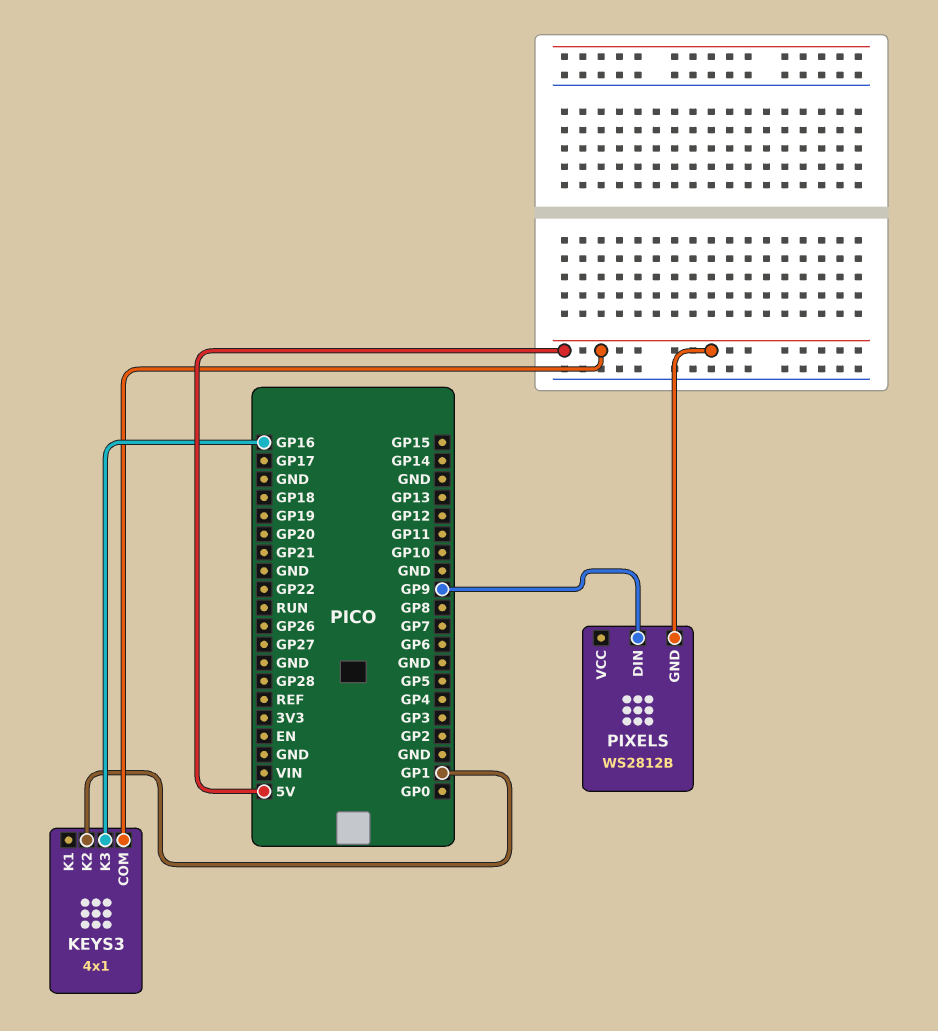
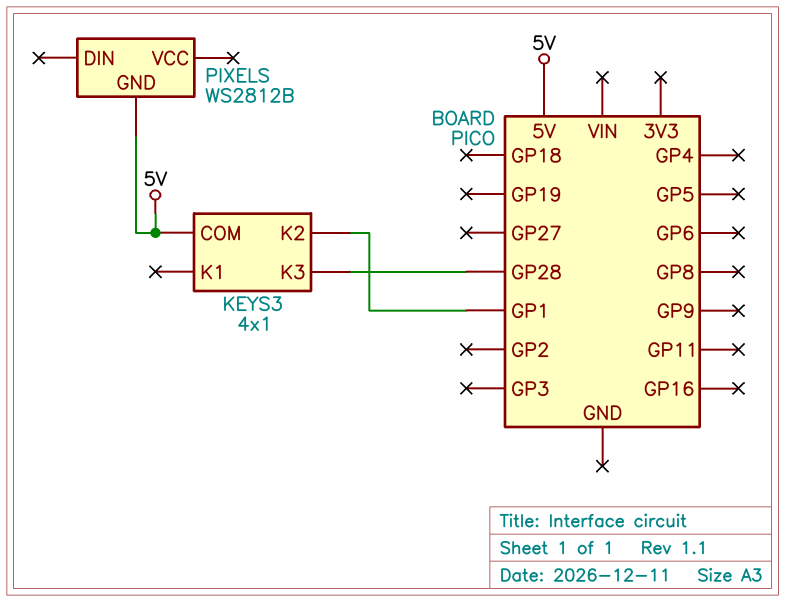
KEYS3 pin K3: GP16 -> GP28
PIXELS pin DIN: GP9 -> none

